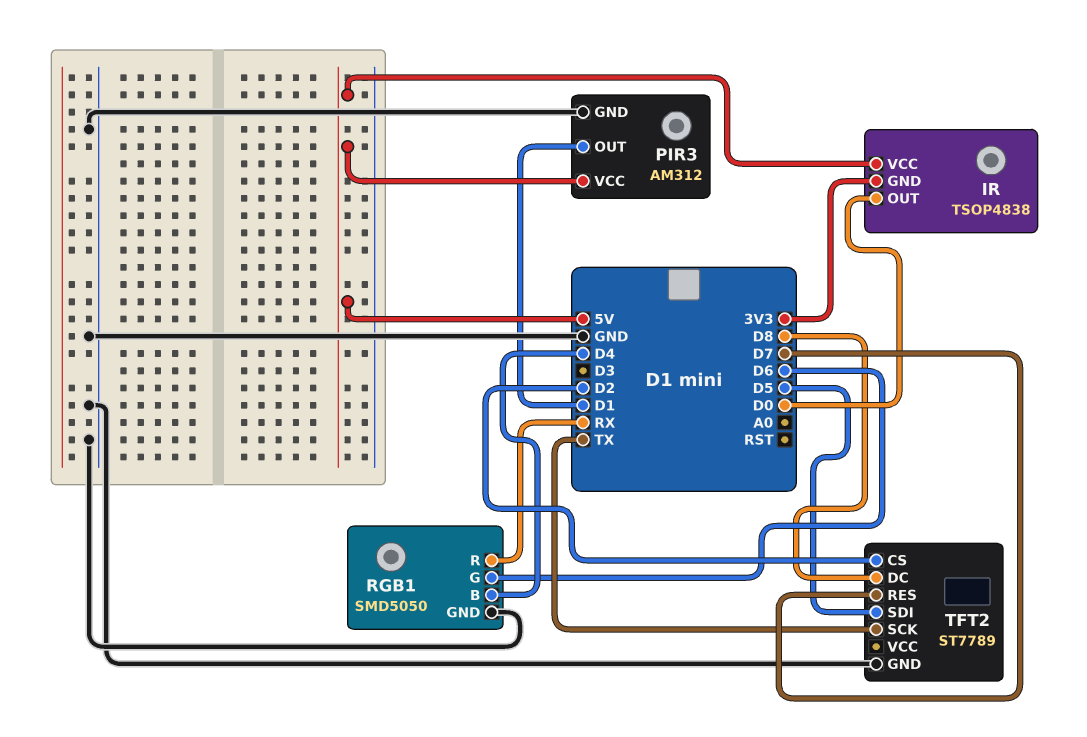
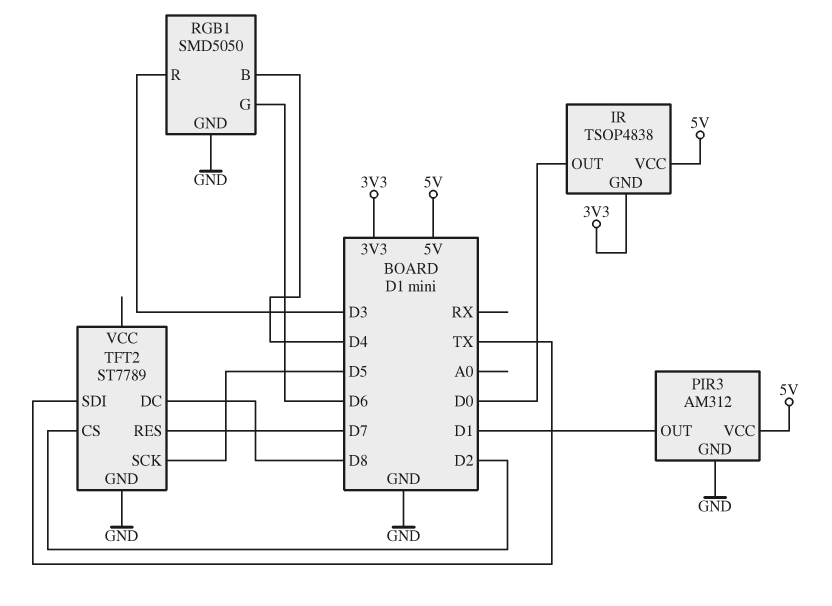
RGB1 pin R: RX -> D3
TFT2 pin SCK: TX -> D5
TFT2 pin SDI: D5 -> TX

